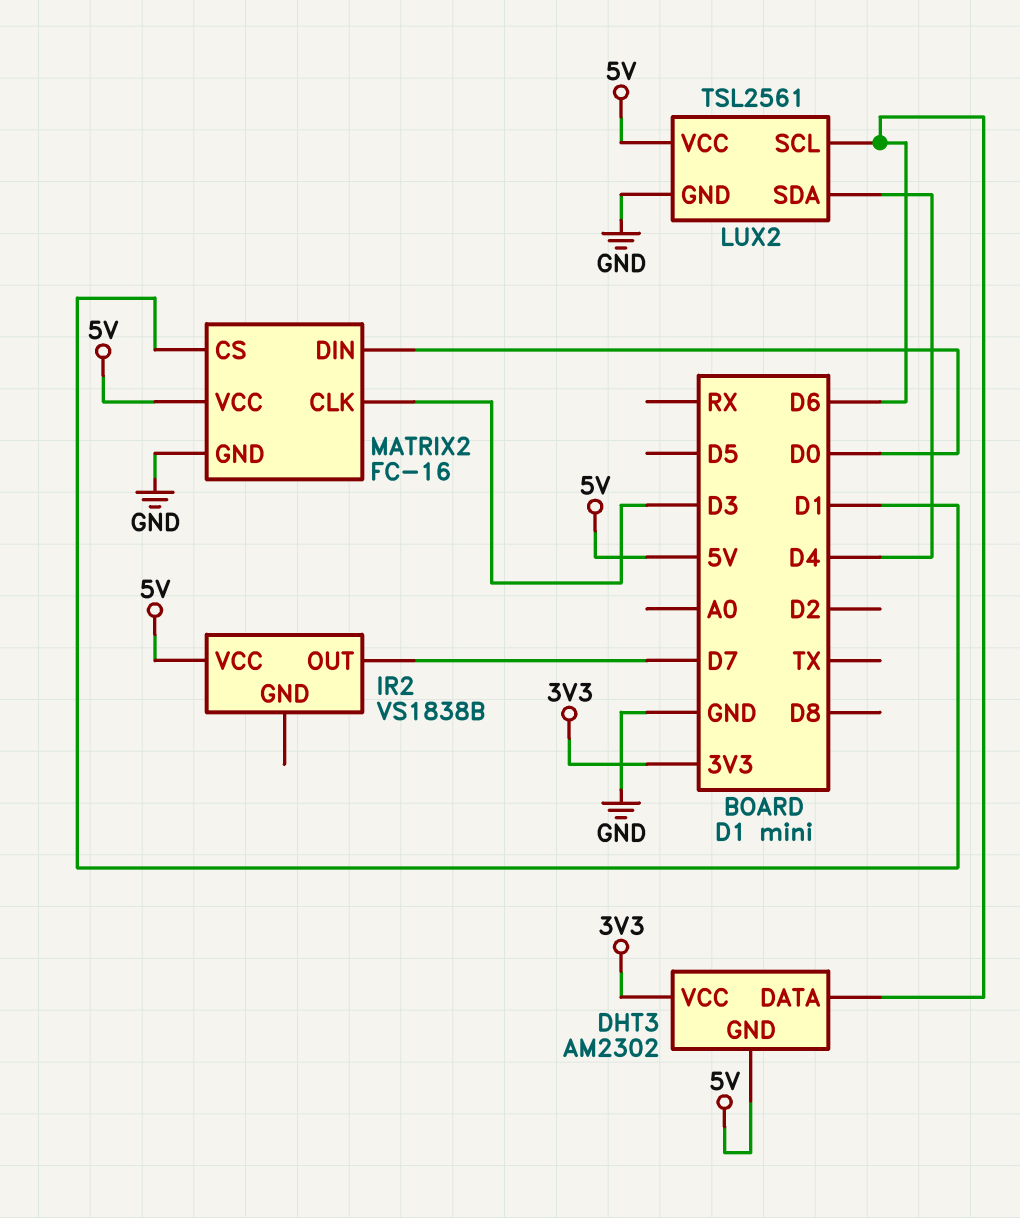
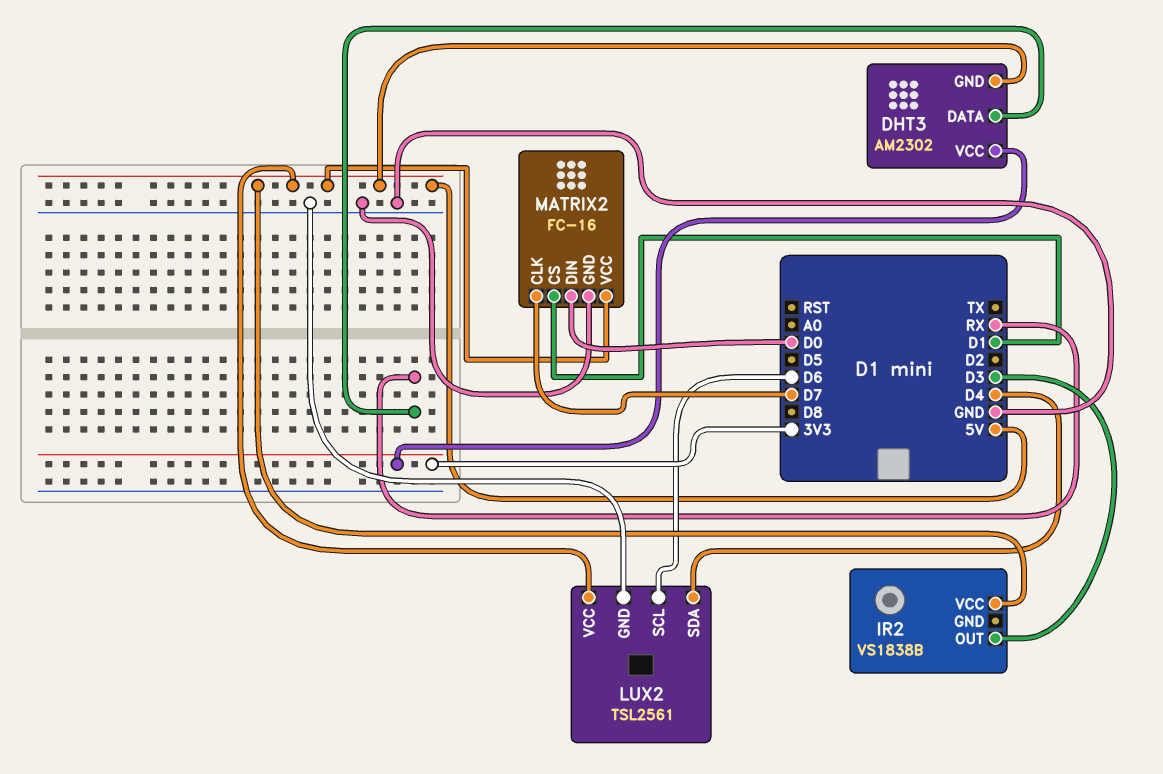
DHT3 pin DATA: D6 -> RX
IR2 pin OUT: D7 -> D3
MATRIX2 pin CLK: D3 -> D7

